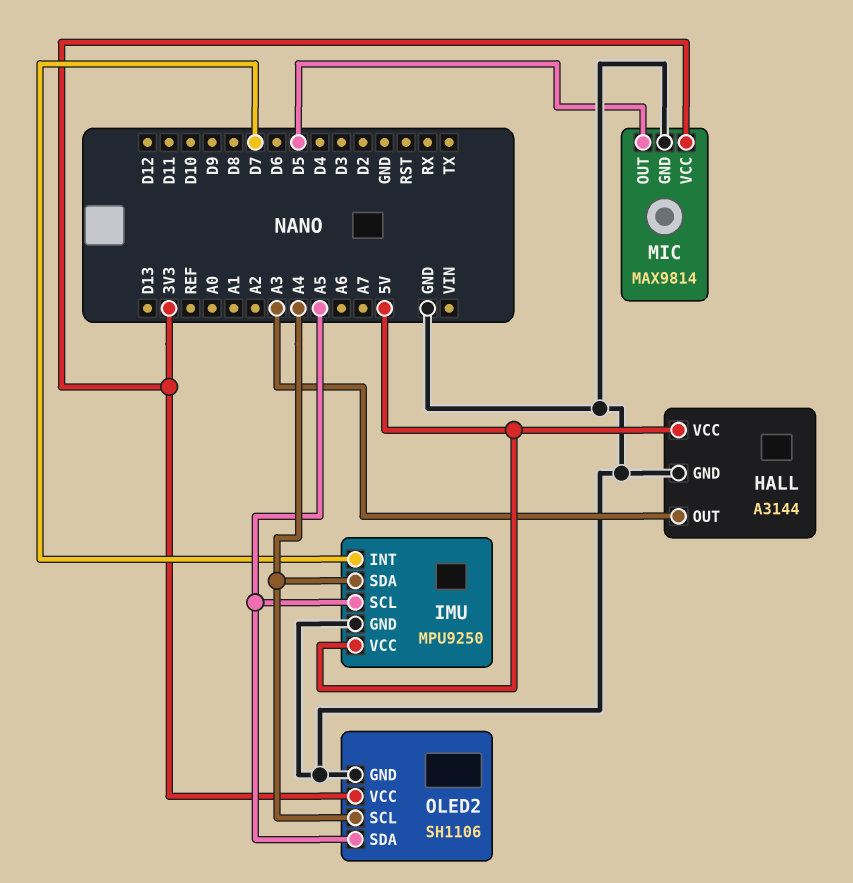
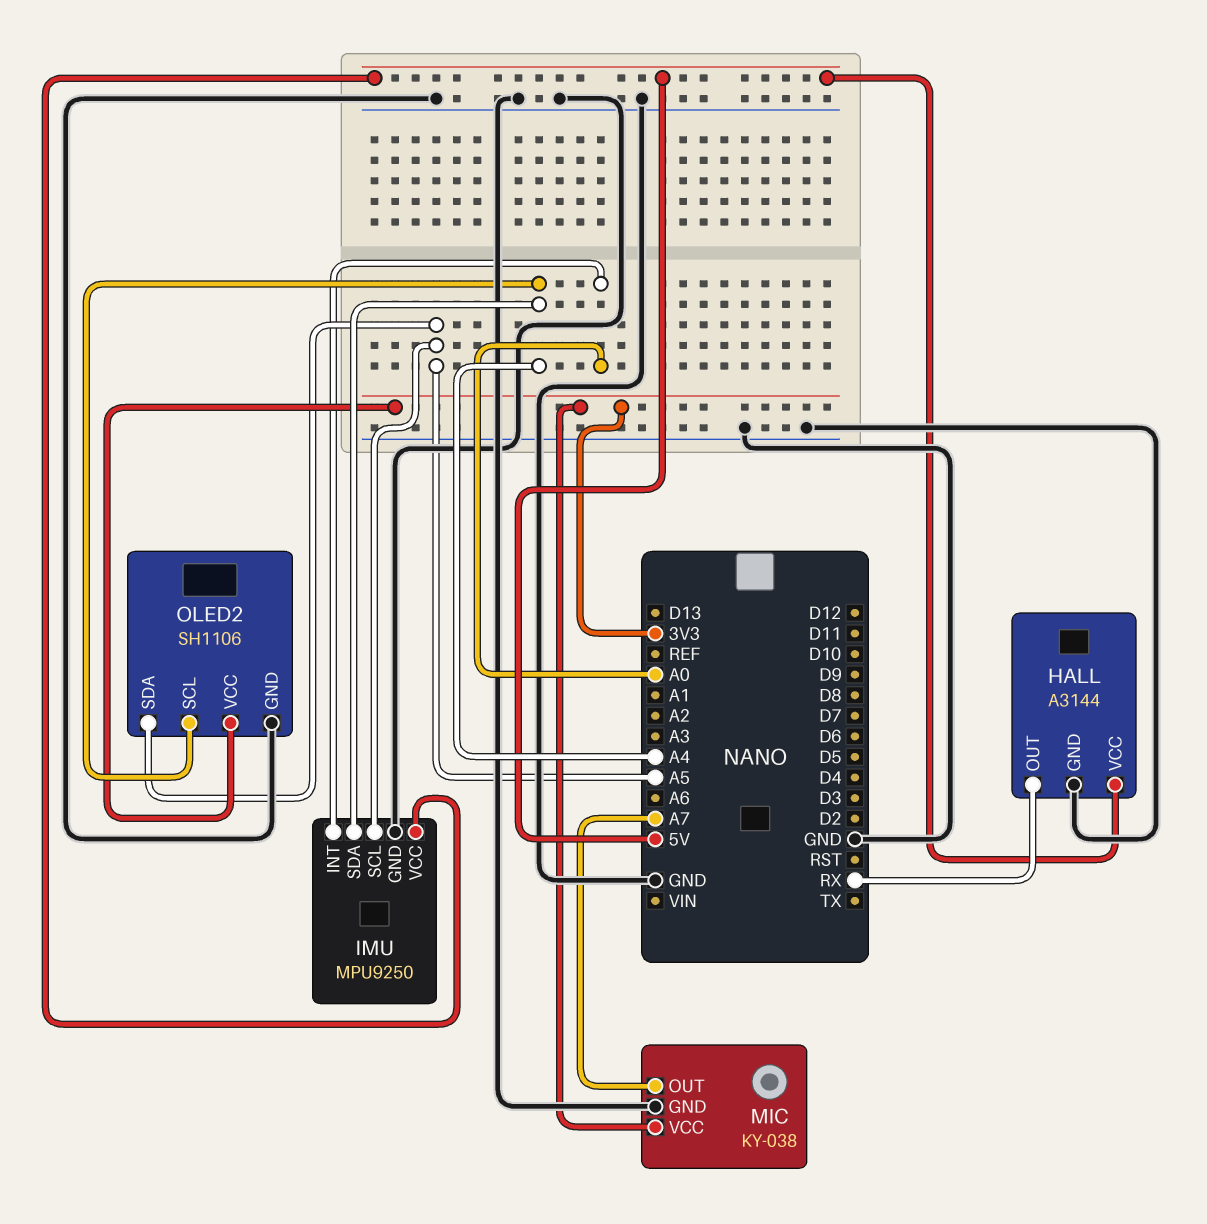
HALL pin OUT: A3 -> RX
IMU pin INT: D7 -> A0
MIC: MAX9814 -> KY-038
MIC pin OUT: D5 -> A7

